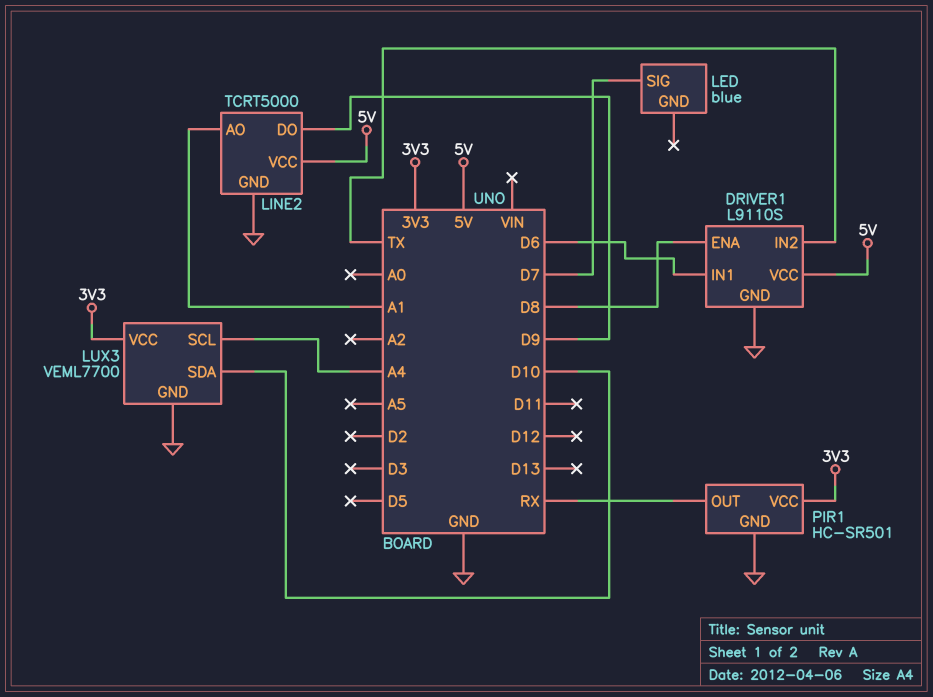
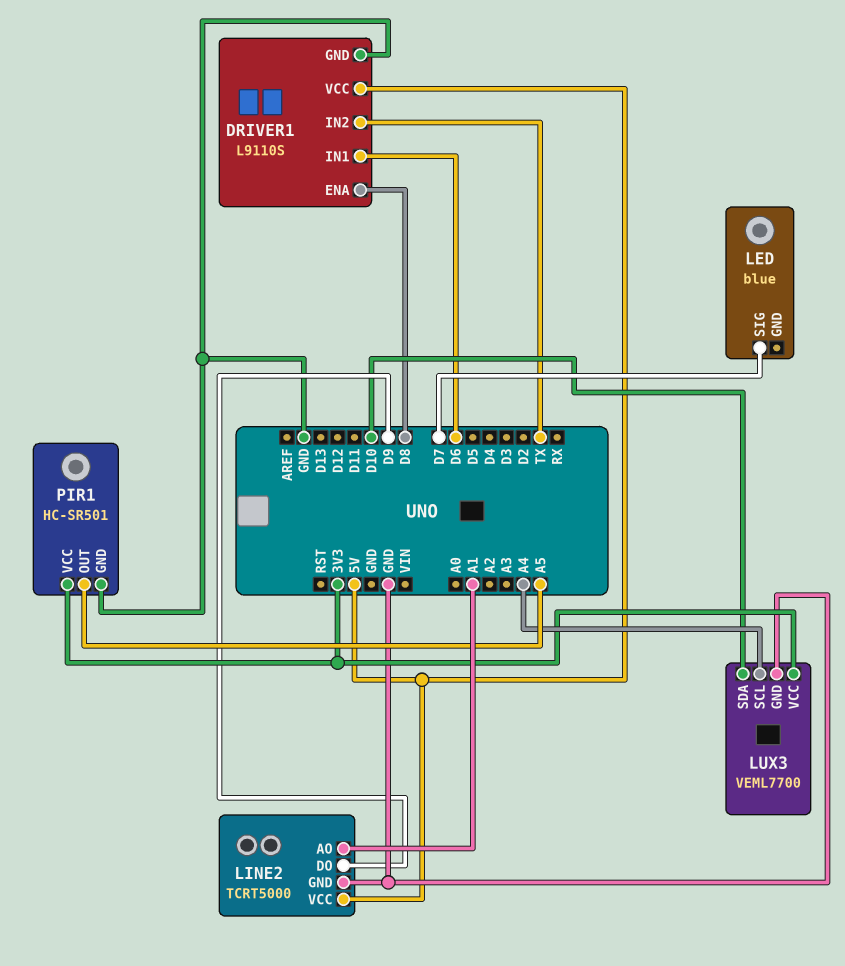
PIR1 pin OUT: RX -> A5

